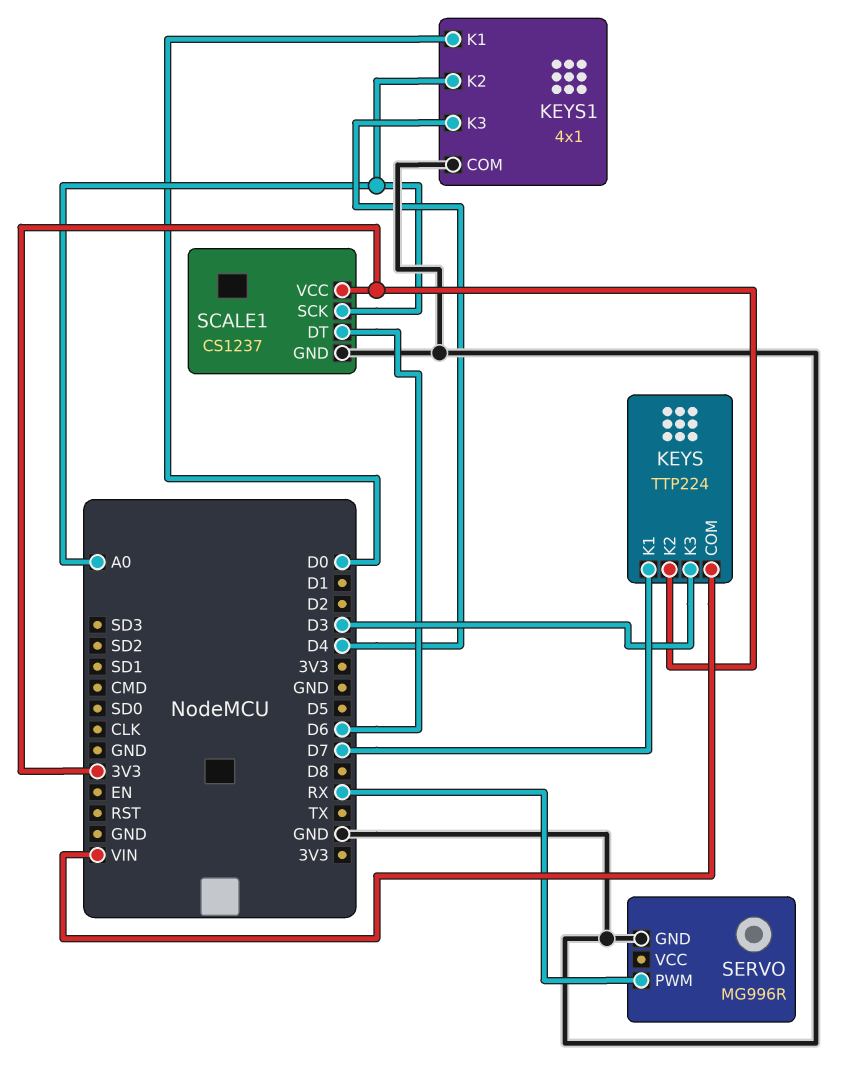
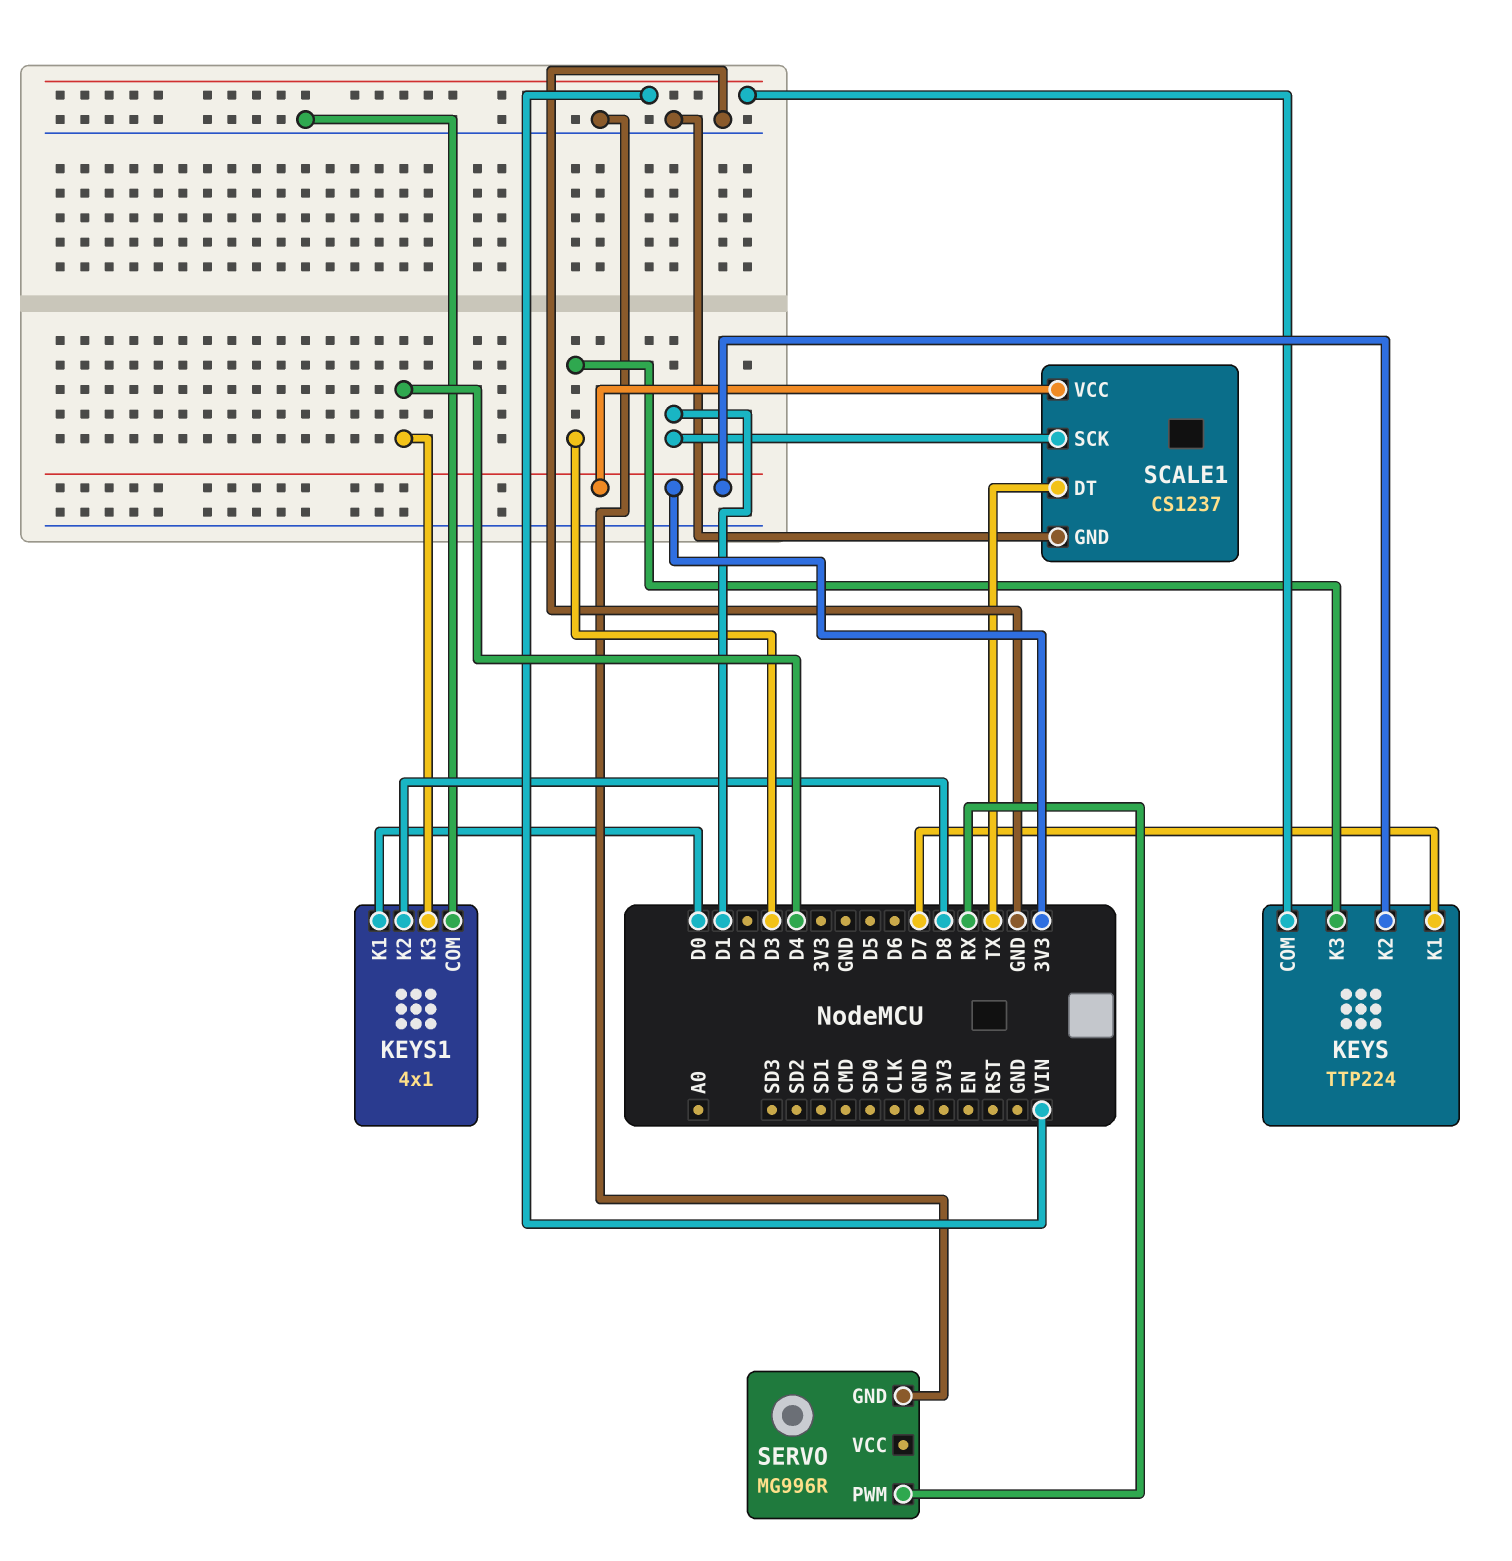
KEYS1 pin K2: A0 -> D8
SCALE1 pin DT: D6 -> TX
SCALE1 pin SCK: A0 -> D1

